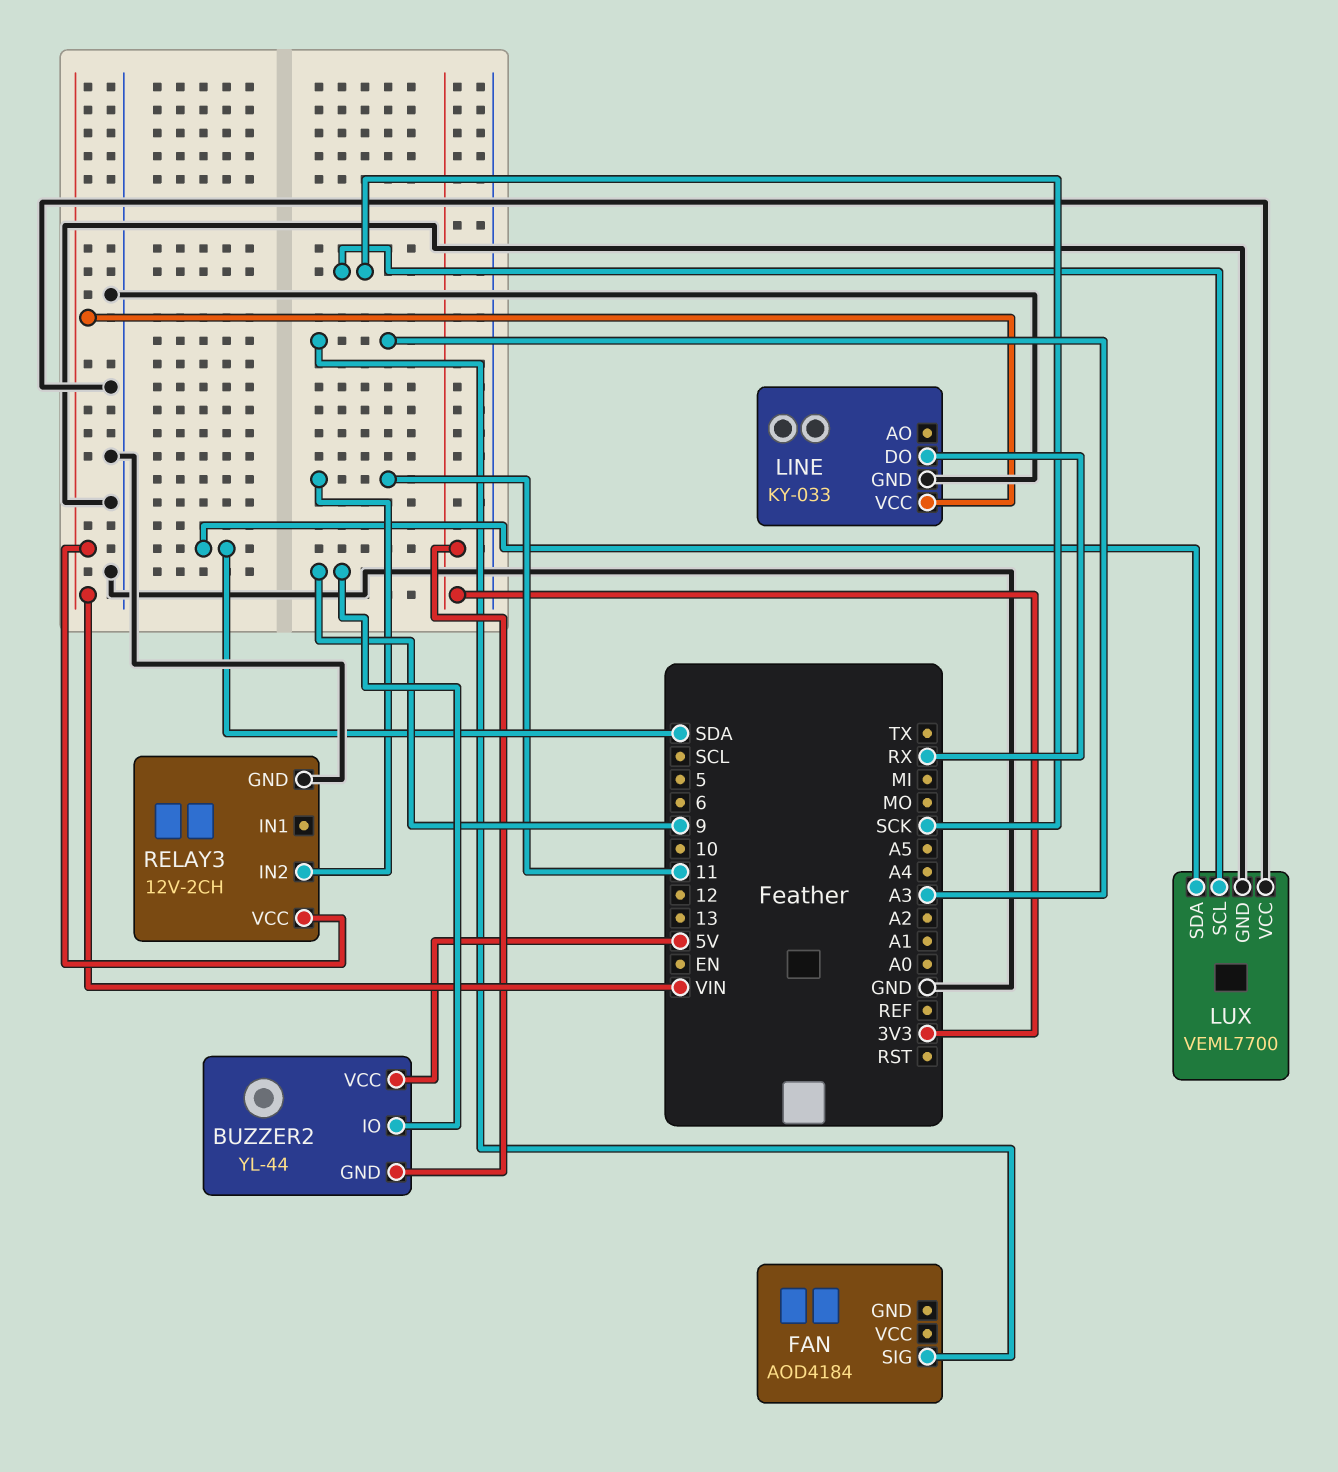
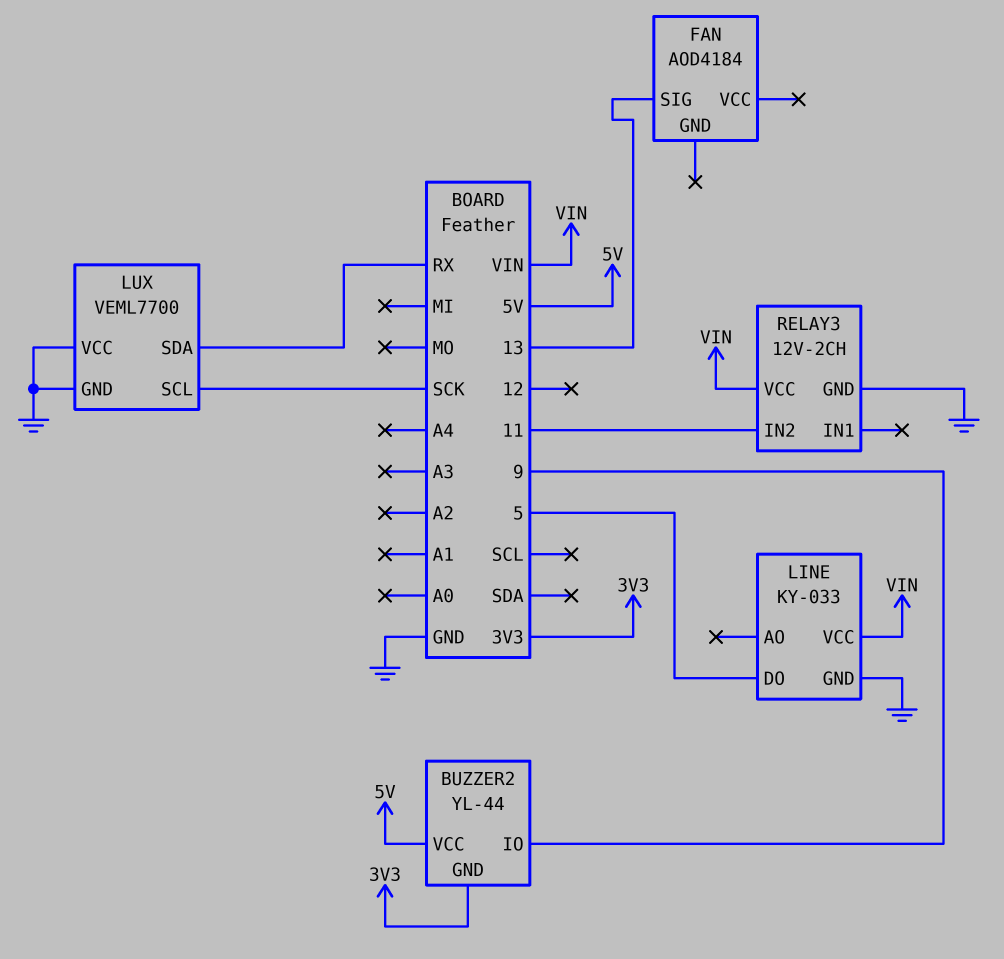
FAN pin SIG: A3 -> 13
LINE pin DO: RX -> 5
LUX pin SDA: SDA -> RX

